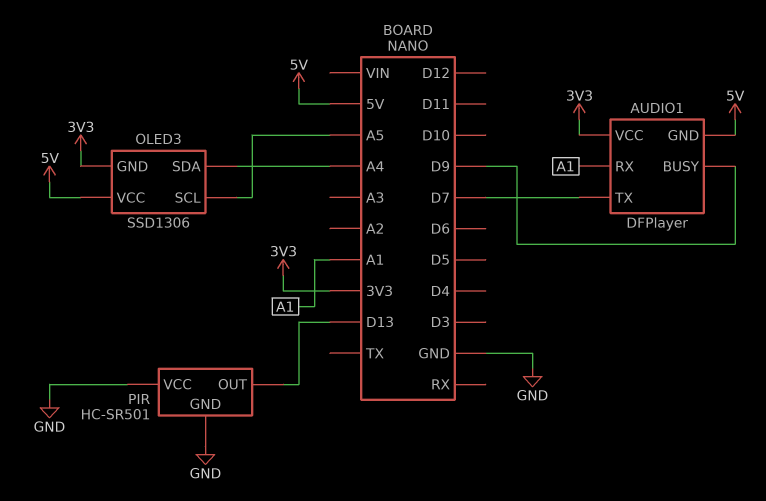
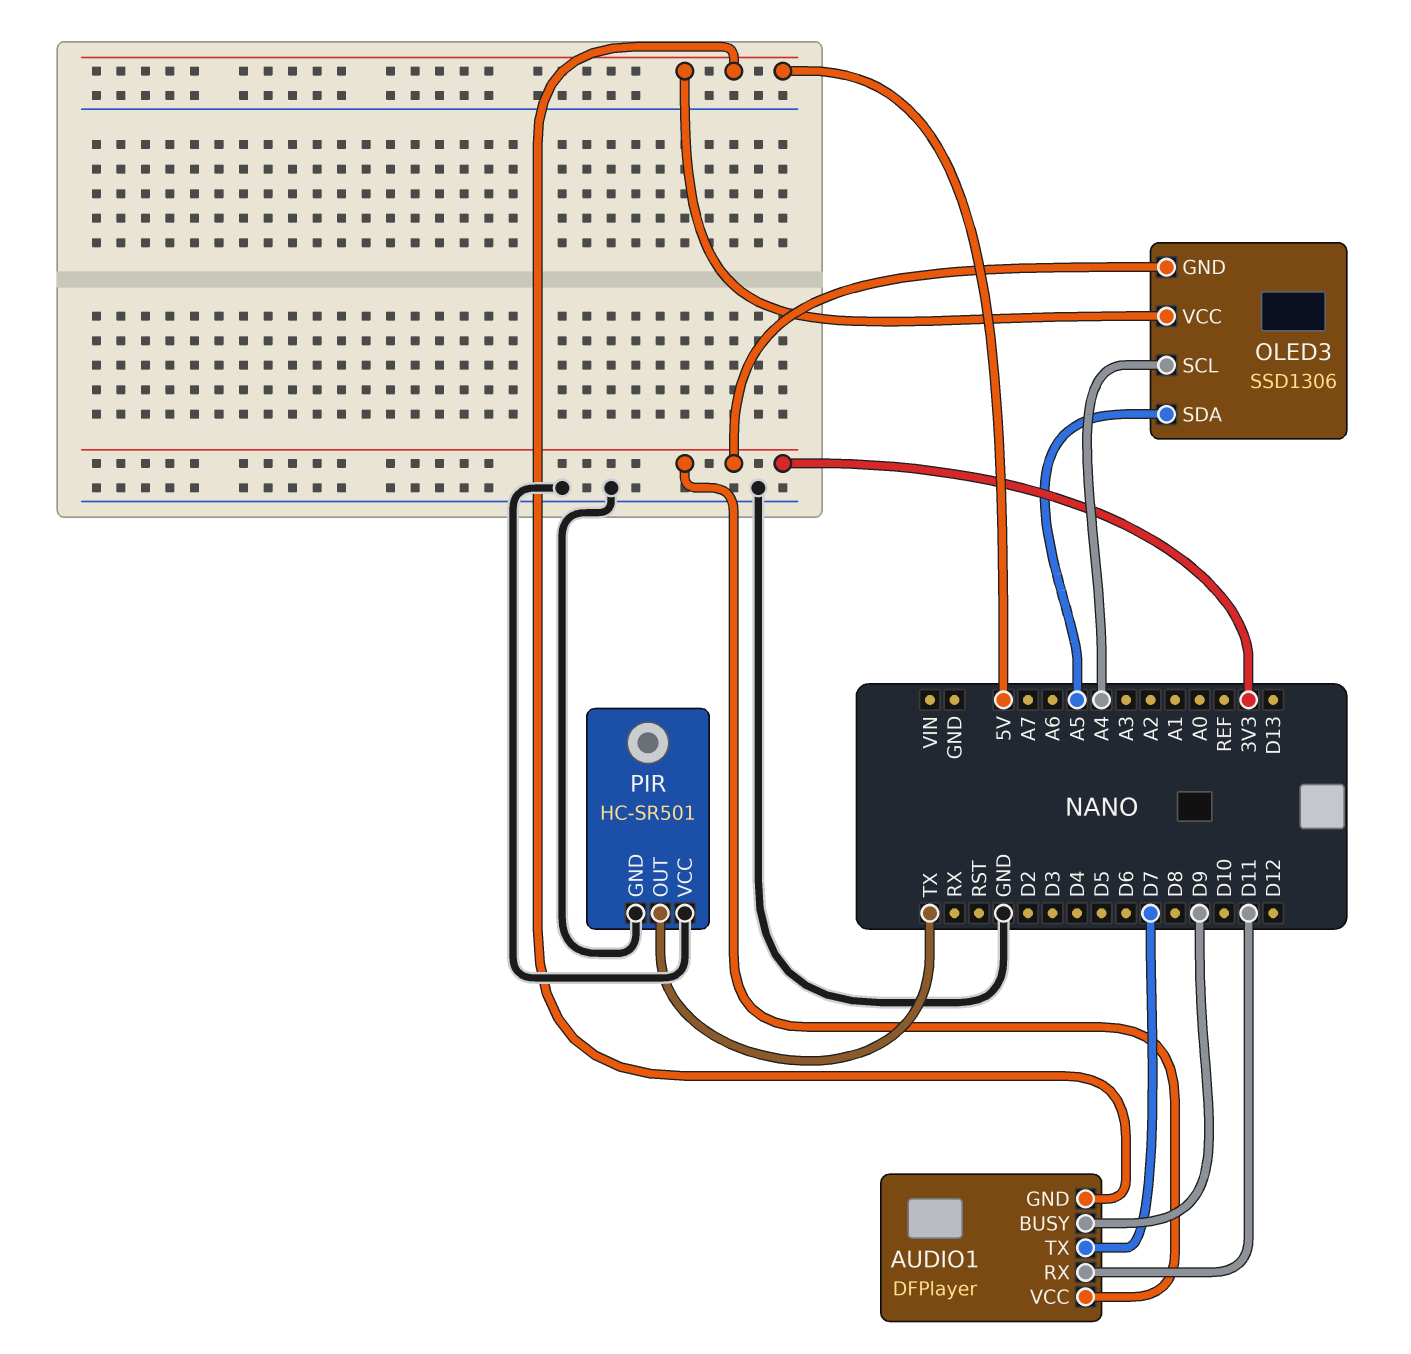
AUDIO1 pin RX: A1 -> D11
OLED3 pin SCL: A5 -> A4
OLED3 pin SDA: A4 -> A5
PIR pin OUT: D13 -> TX

